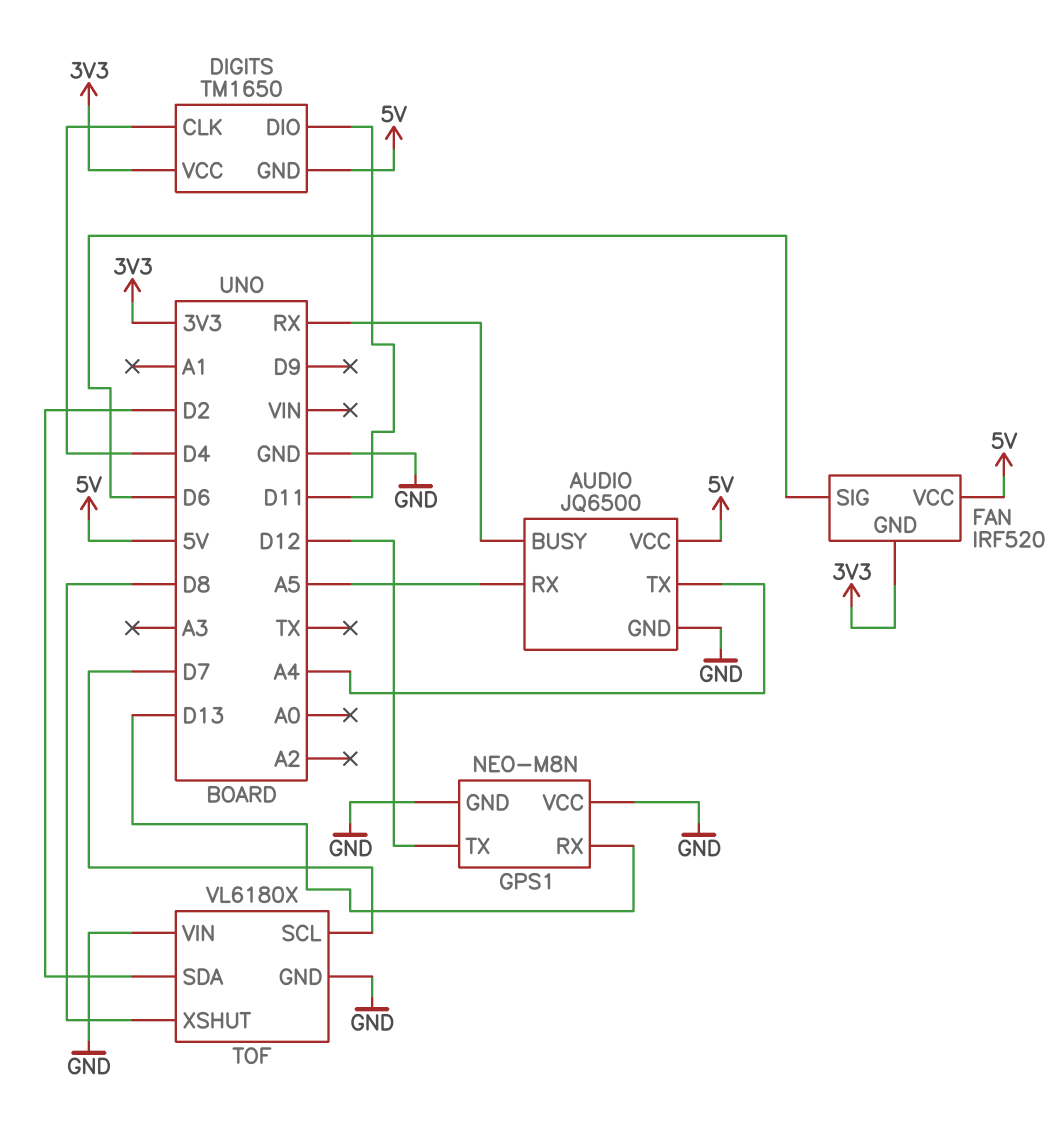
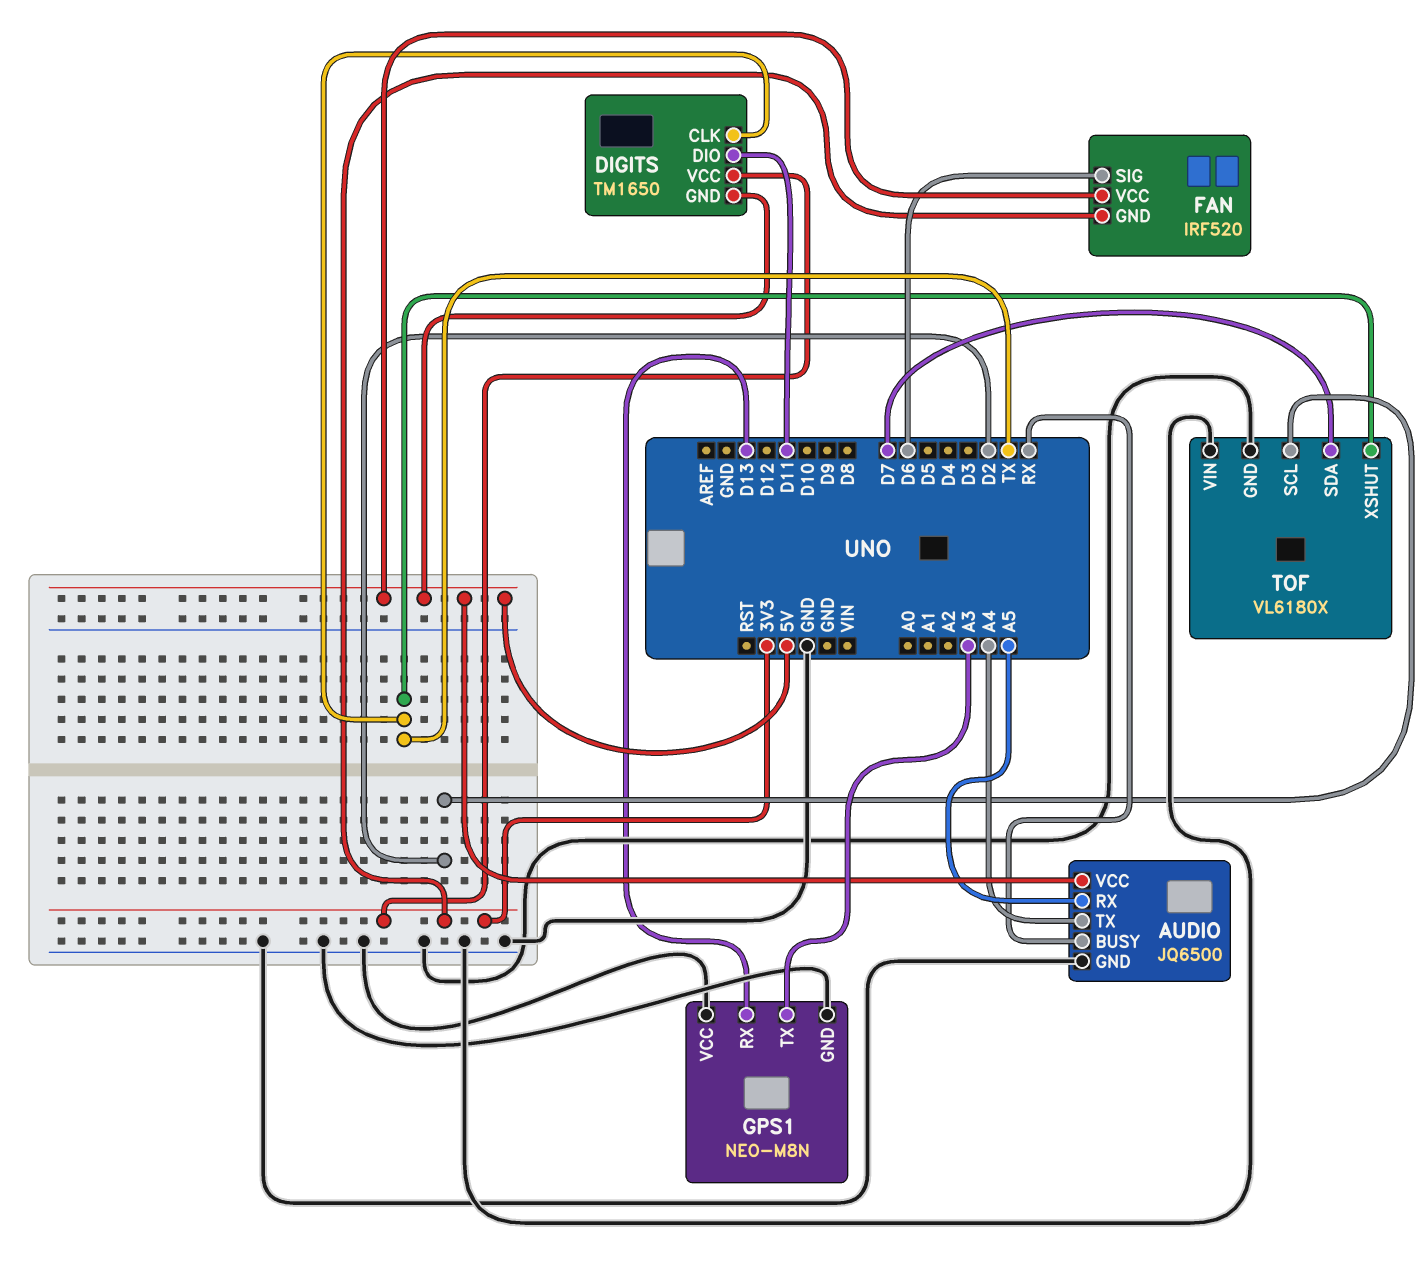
DIGITS pin CLK: D4 -> TX
GPS1 pin TX: D12 -> A3
TOF pin SCL: D7 -> D2
TOF pin SDA: D2 -> D7
TOF pin XSHUT: D8 -> TX

